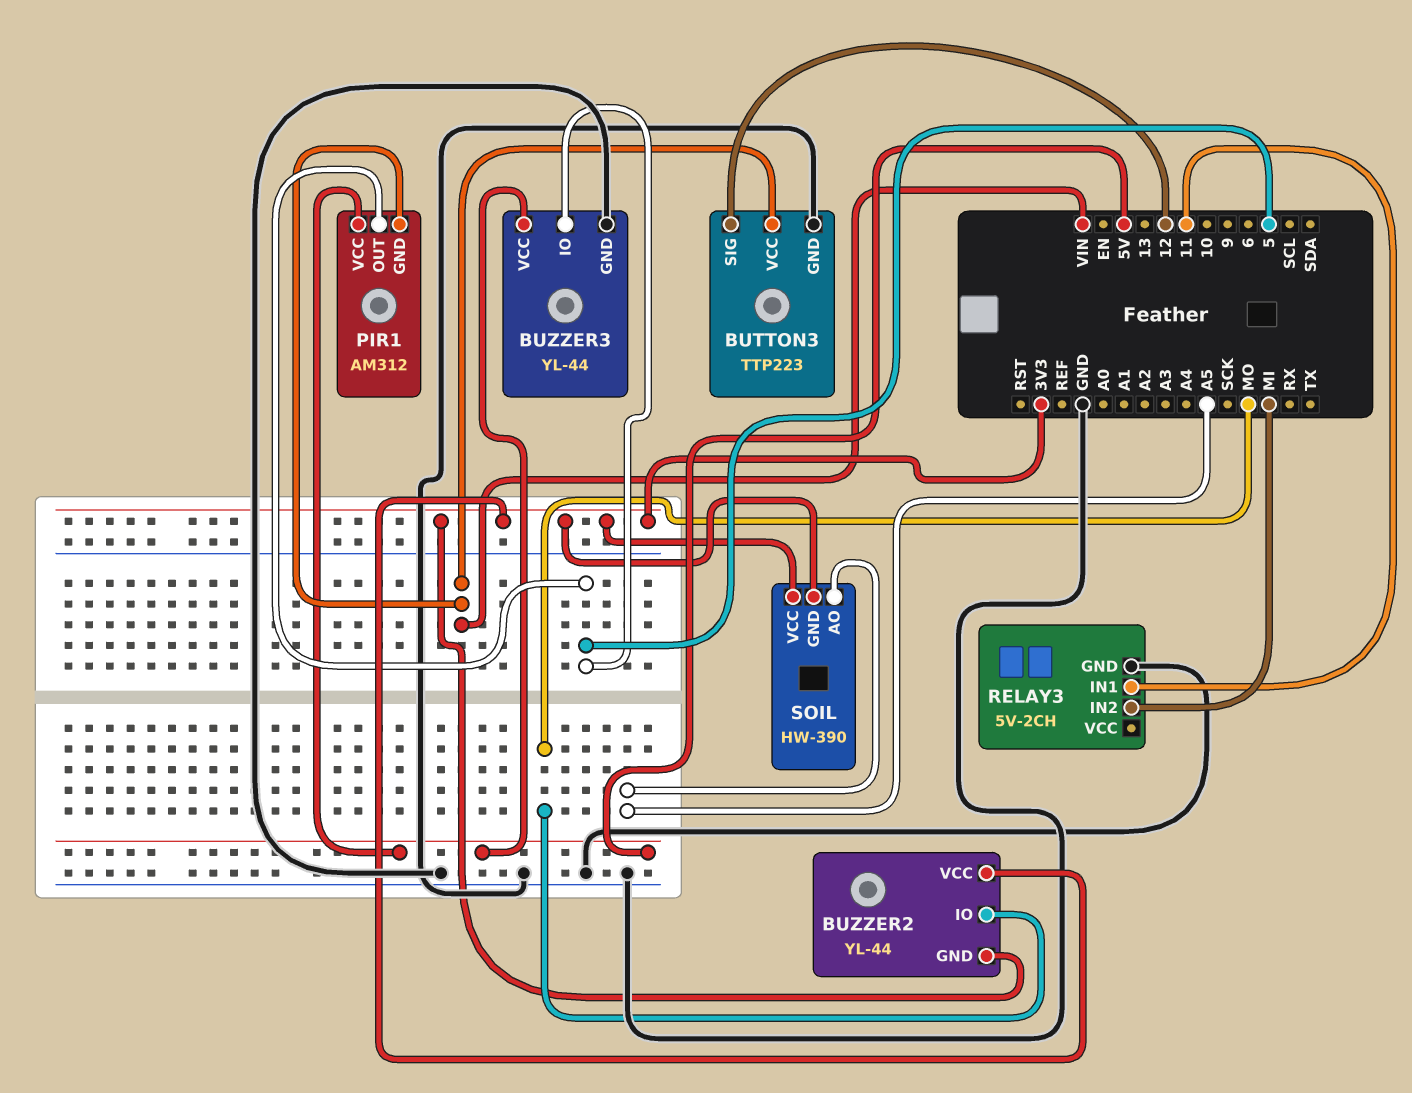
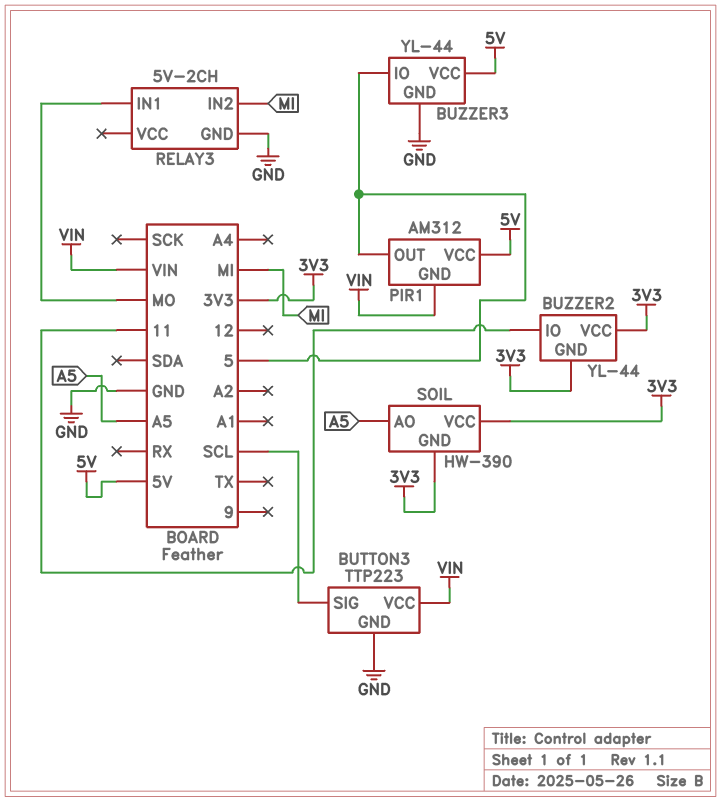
BUTTON3 pin SIG: 12 -> SCL
BUZZER2 pin IO: MO -> 11
RELAY3 pin IN1: 11 -> MO

